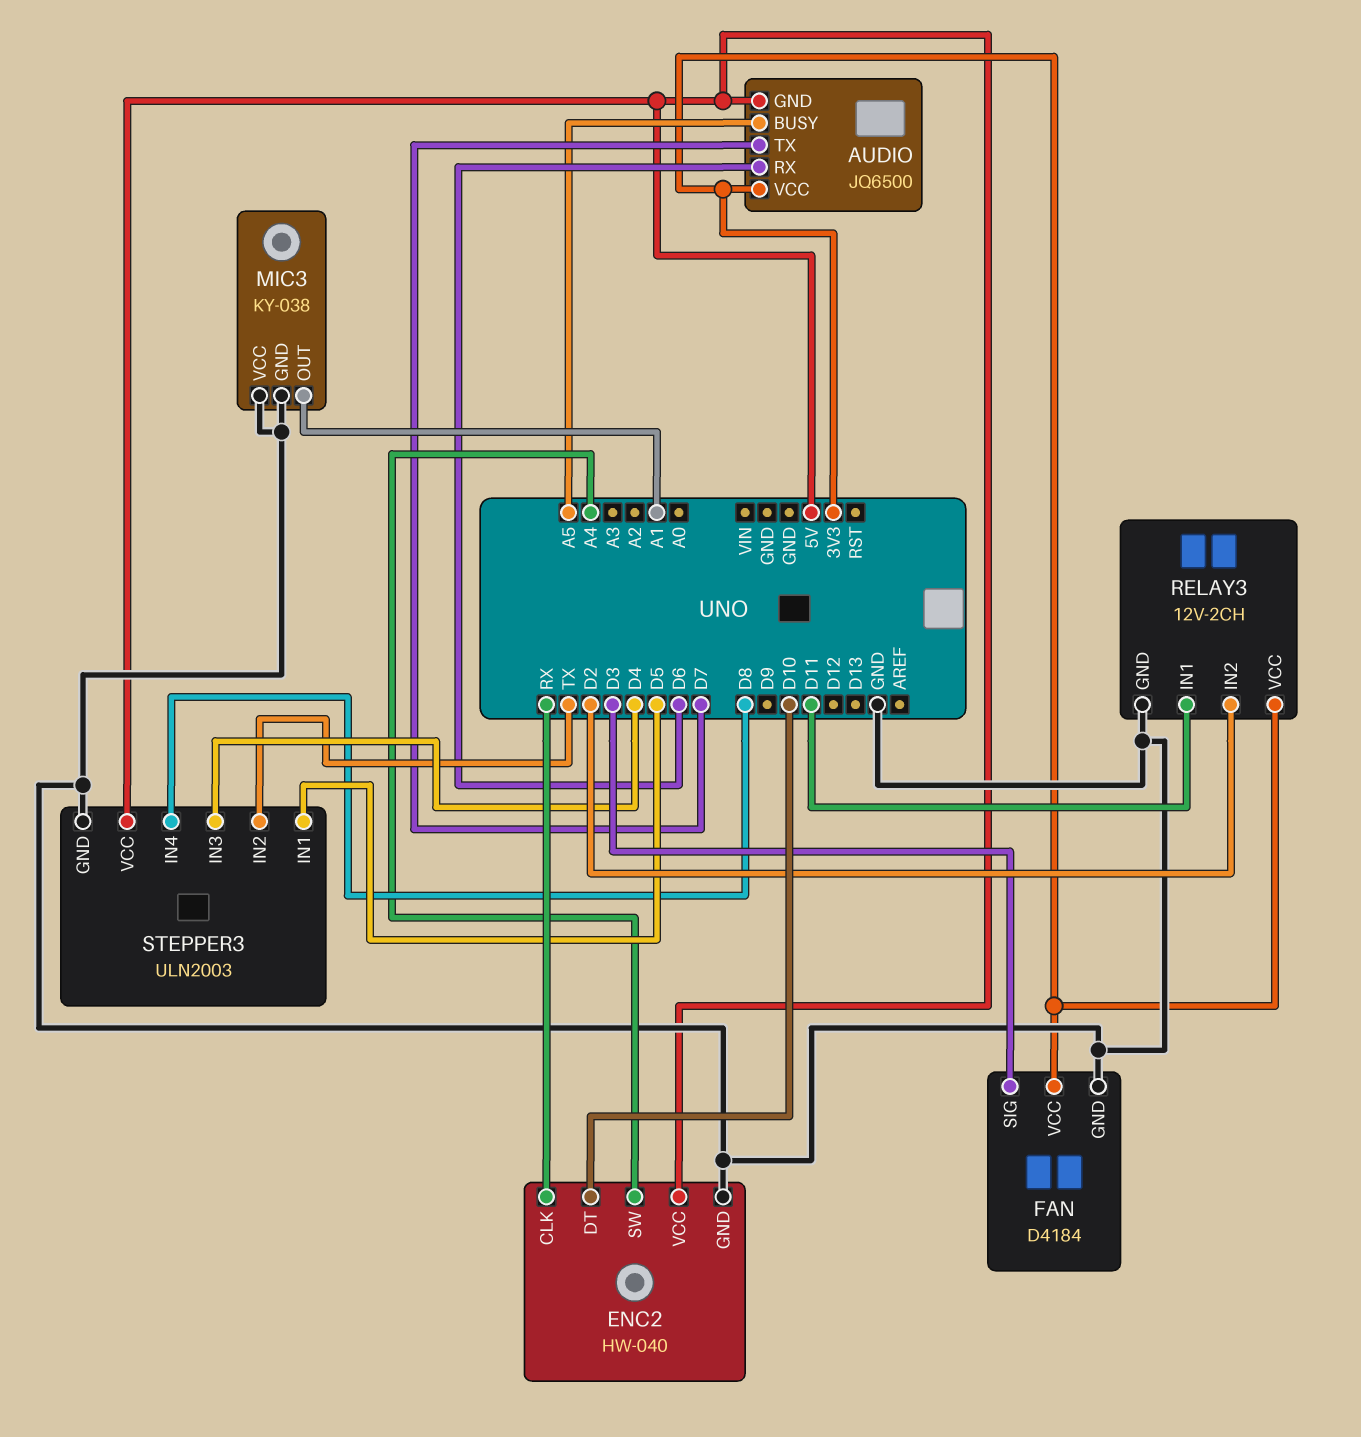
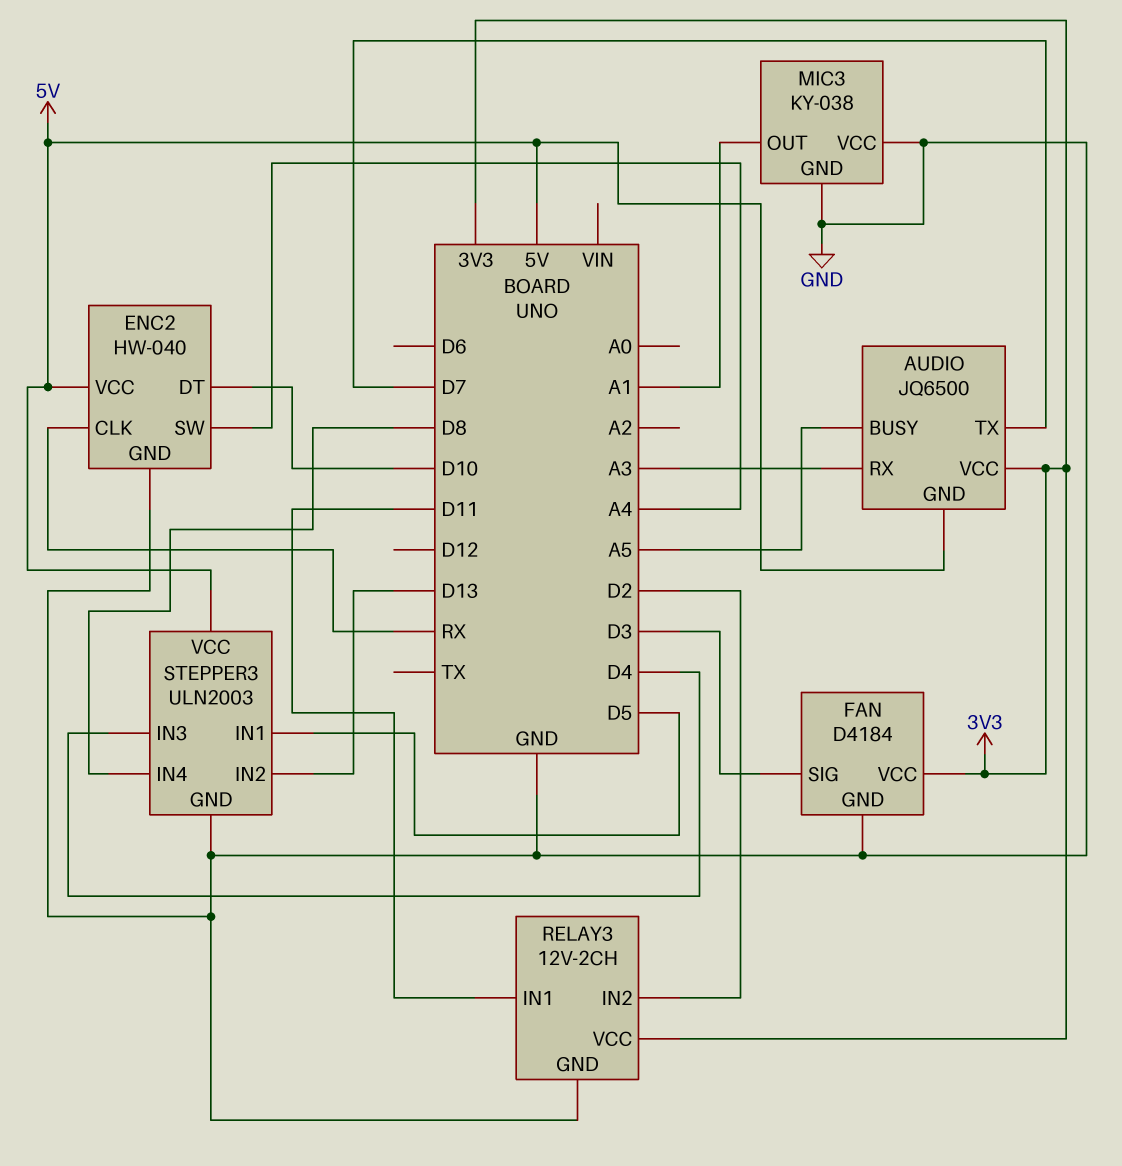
AUDIO pin RX: D6 -> A3
STEPPER3 pin IN2: TX -> D13

